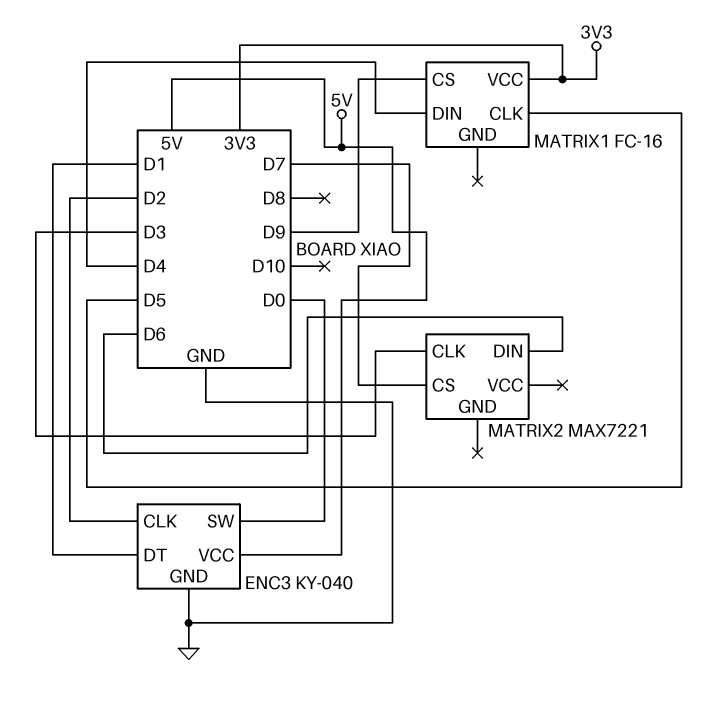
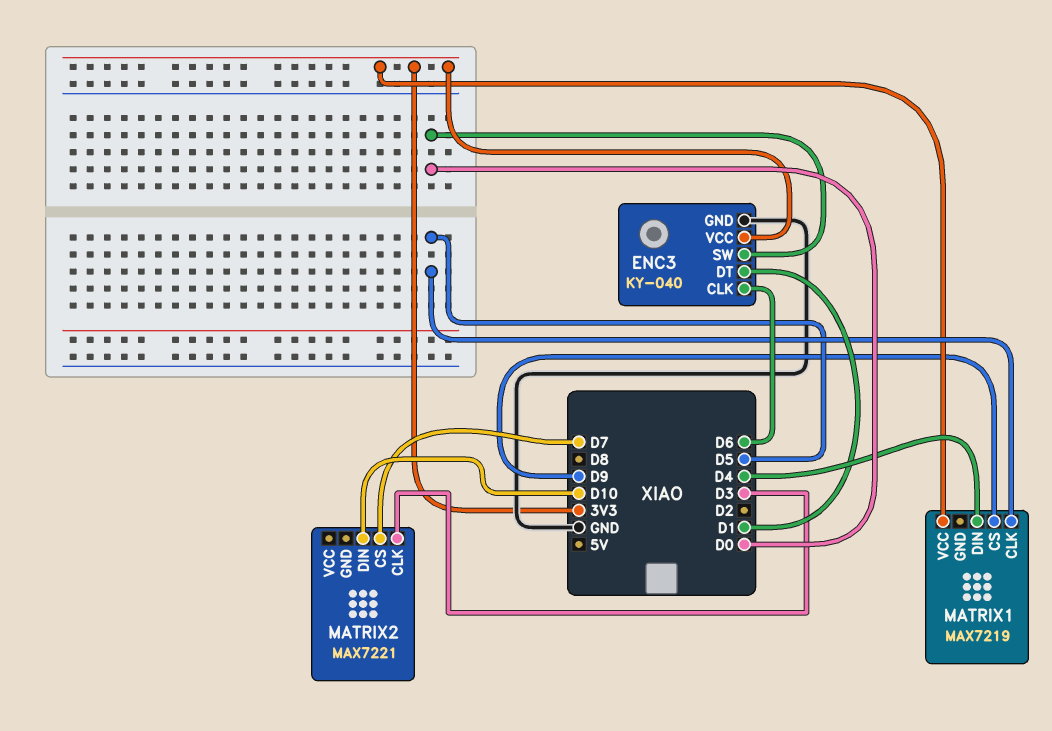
ENC3 pin CLK: D2 -> D6
ENC3 pin VCC: 5V -> 3V3
MATRIX1: FC-16 -> MAX7219
MATRIX2 pin DIN: D6 -> D10

